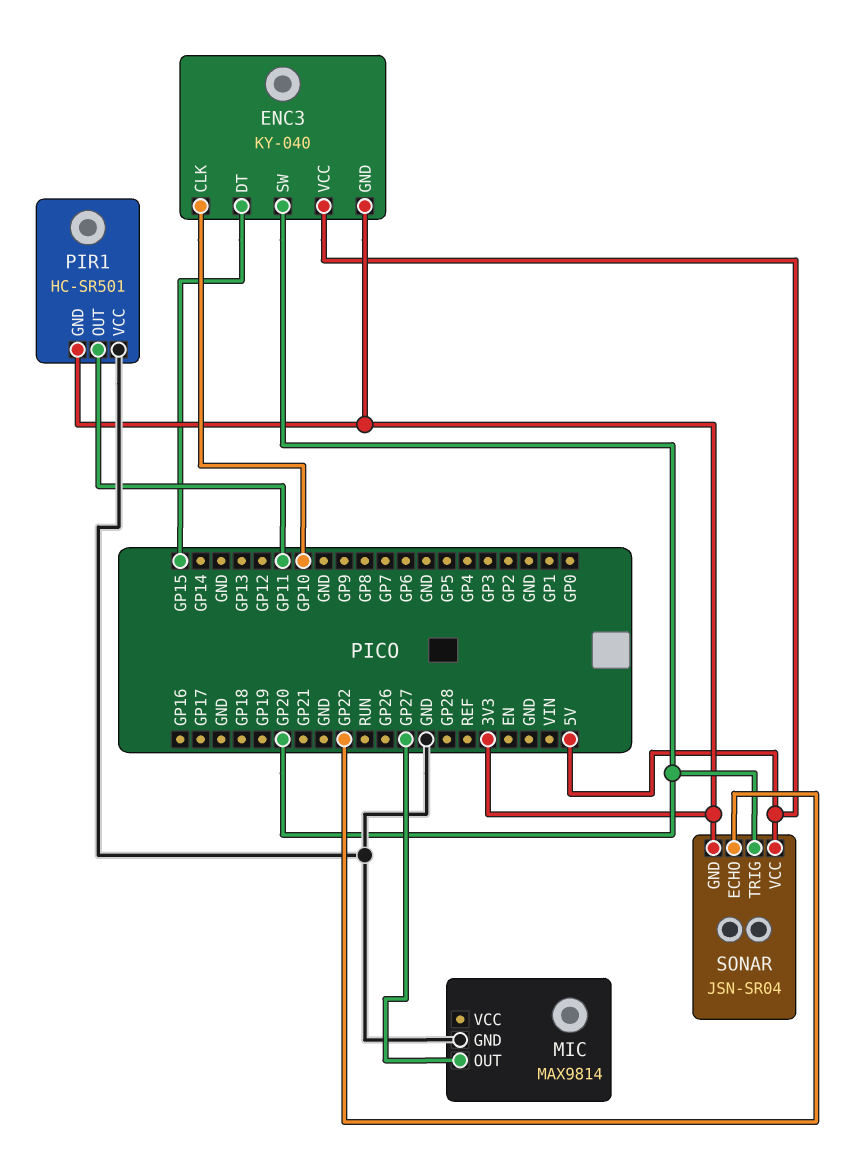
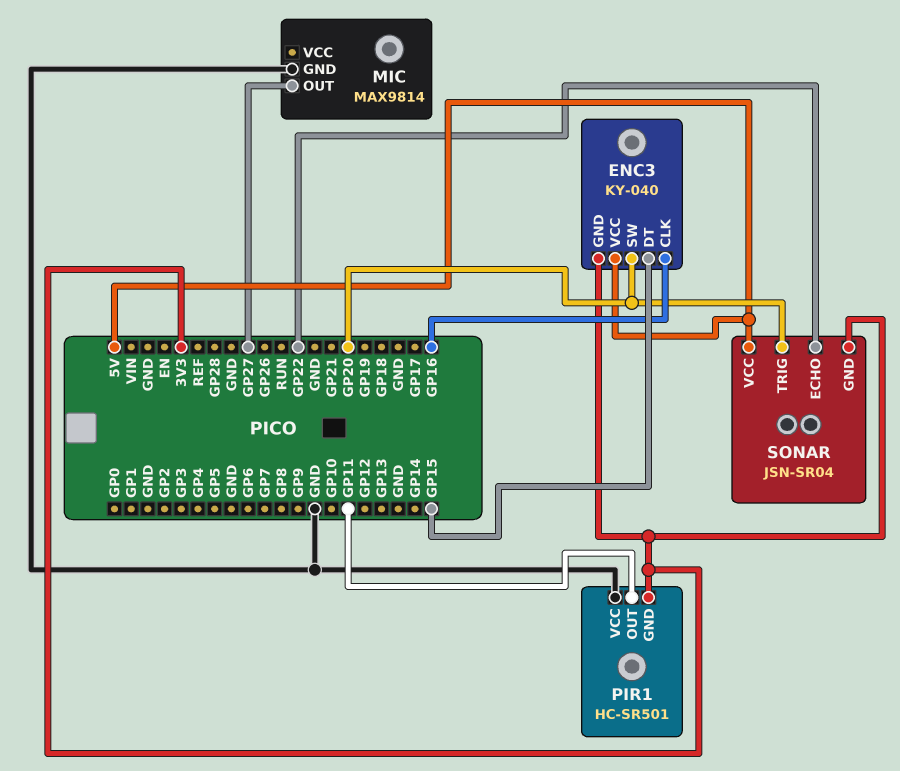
ENC3 pin CLK: GP10 -> GP16

